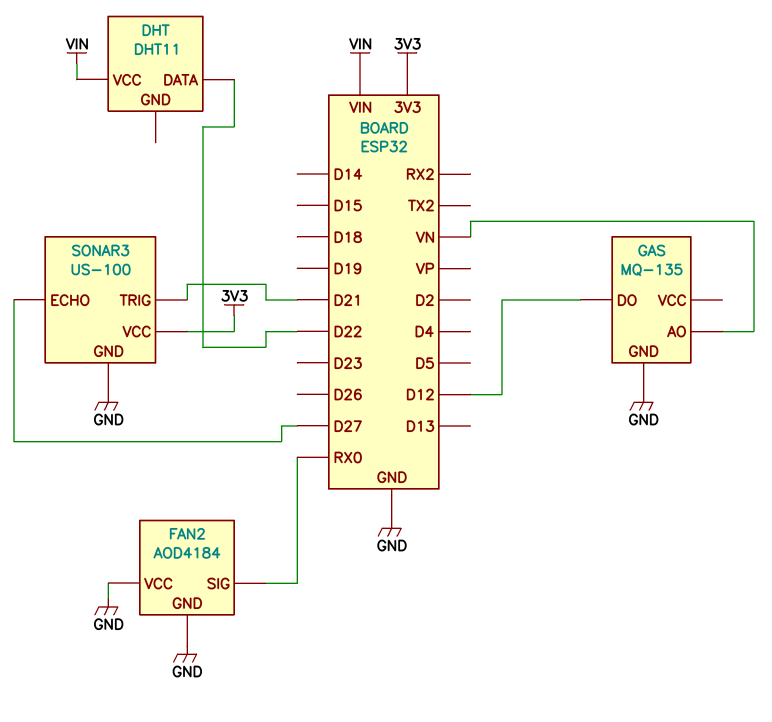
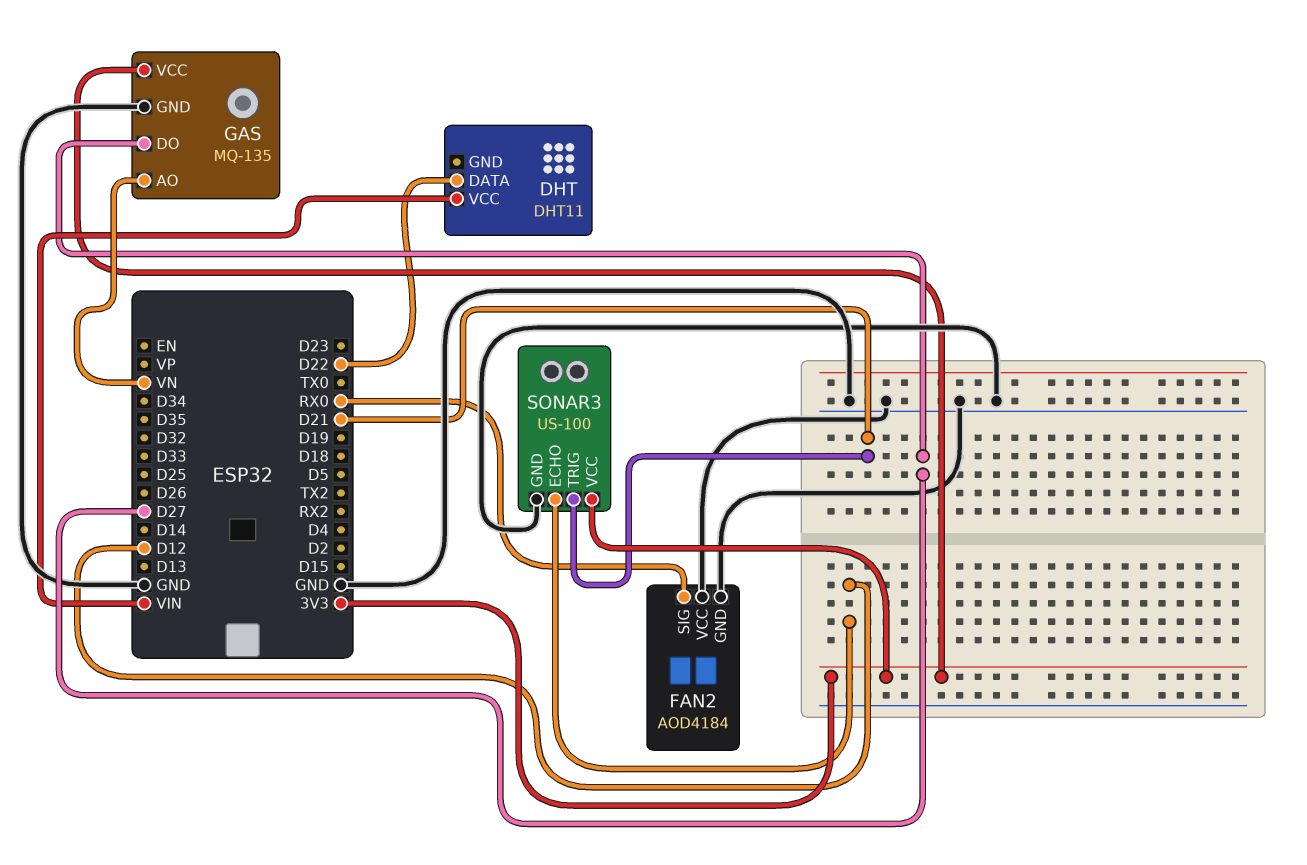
GAS pin DO: D12 -> D27
GAS pin VCC: none -> 3V3
SONAR3 pin ECHO: D27 -> D12

